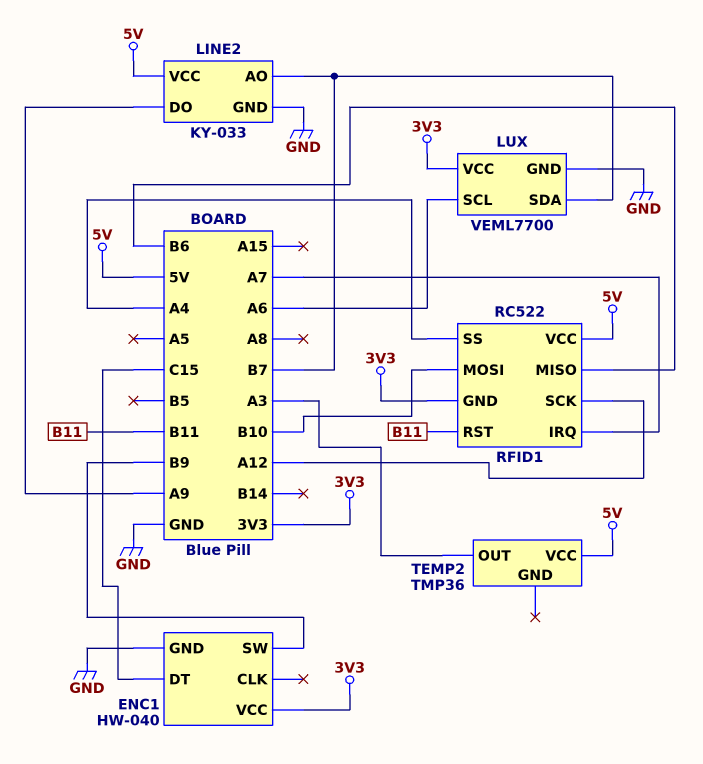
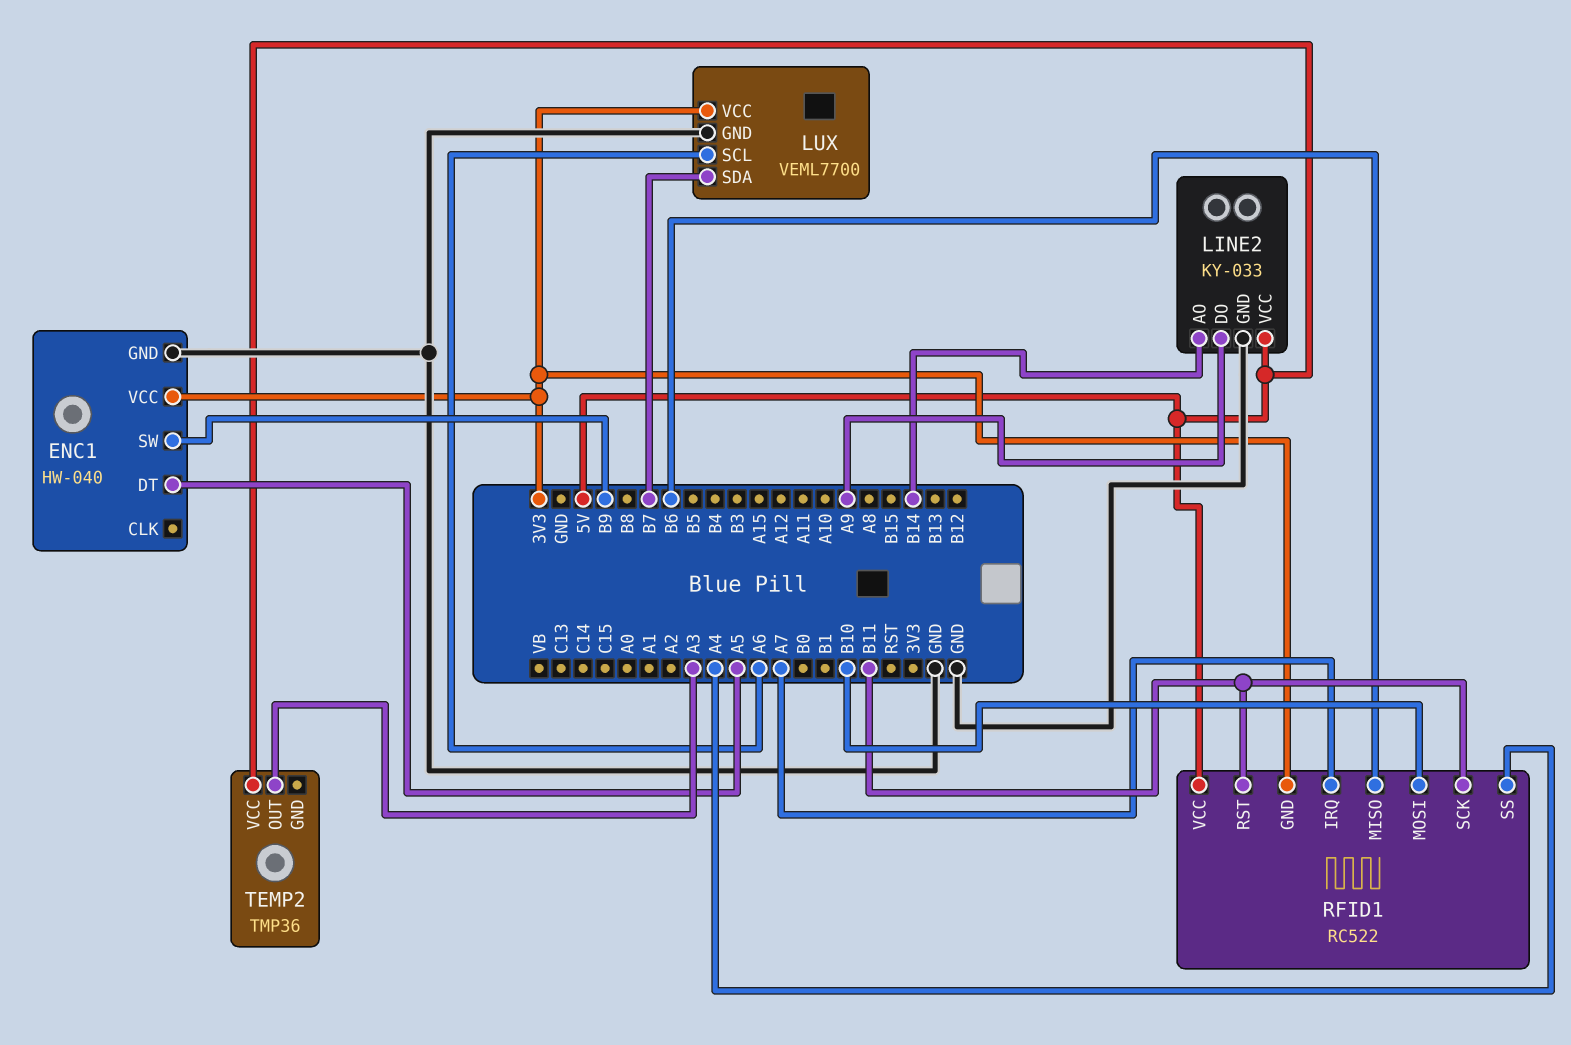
ENC1 pin DT: C15 -> A5
LINE2 pin AO: B7 -> B14
RFID1 pin SCK: A12 -> B11

